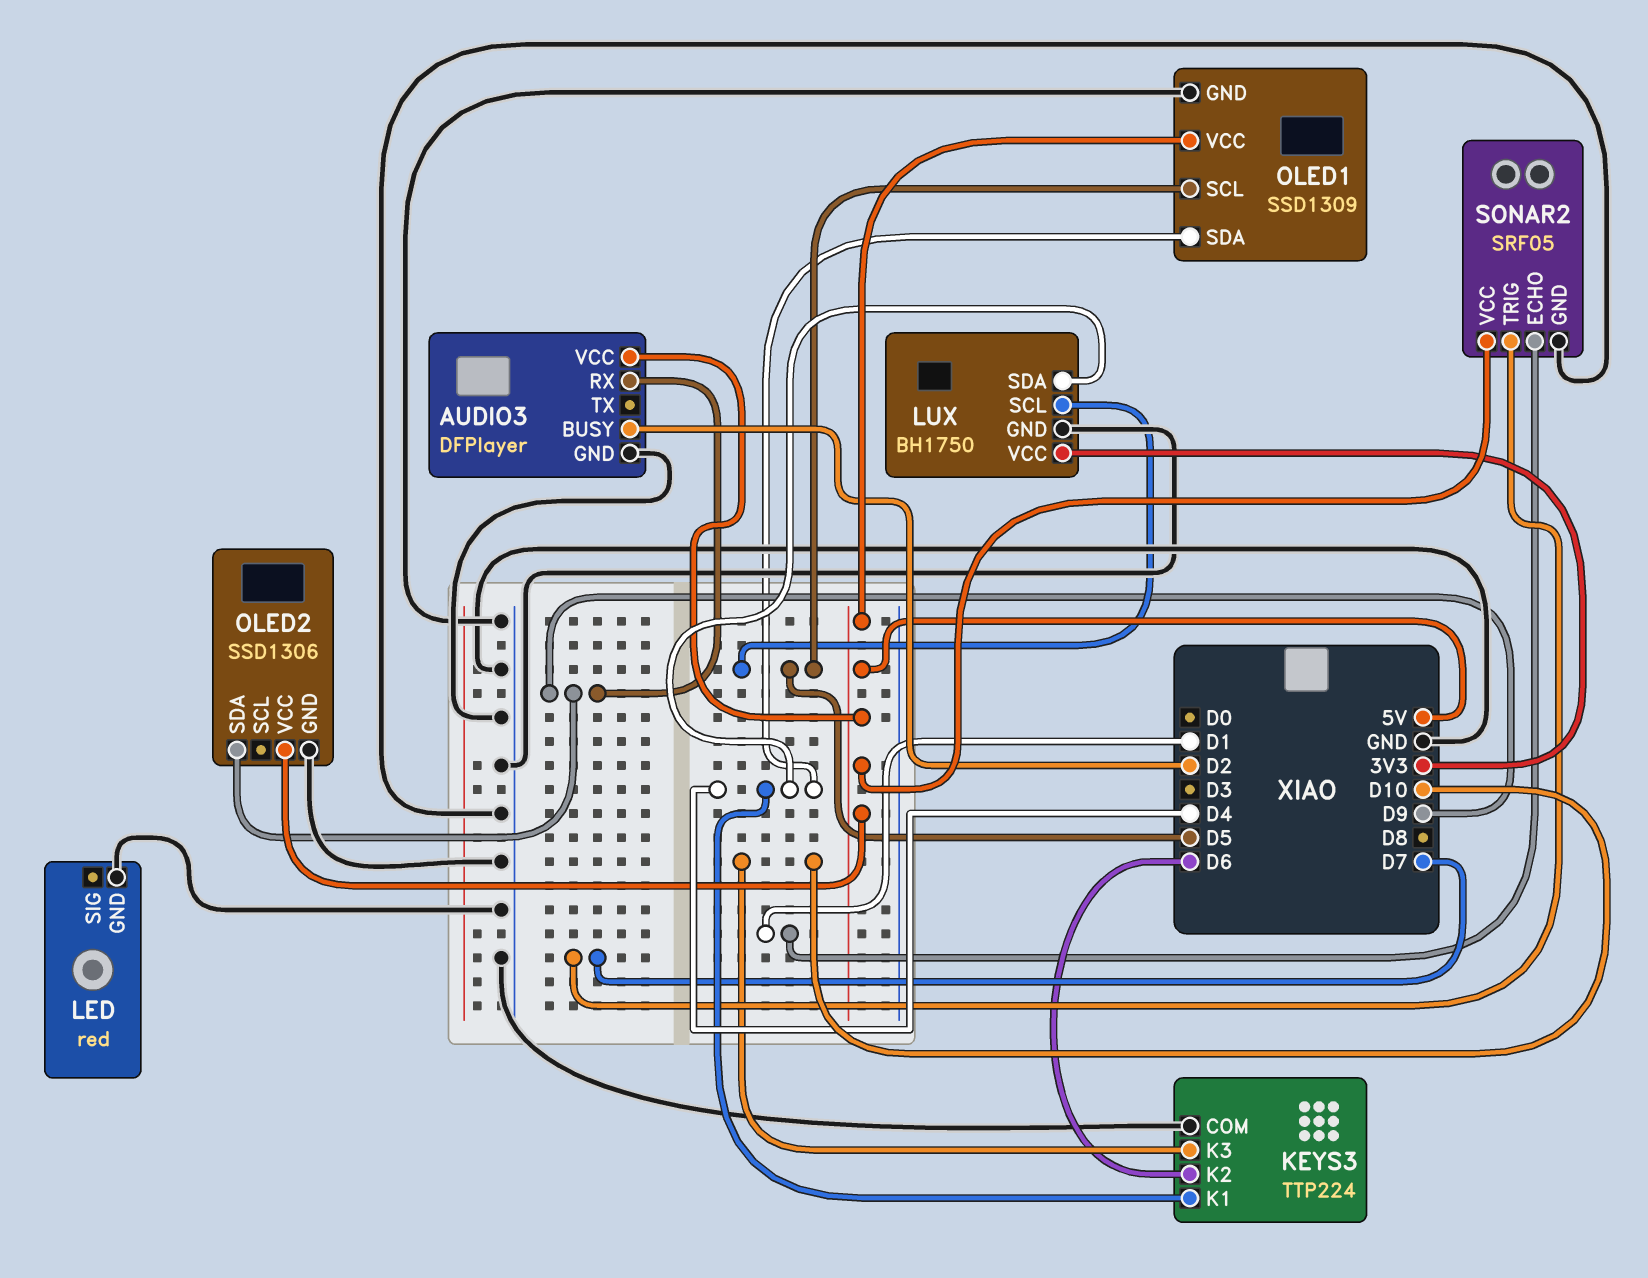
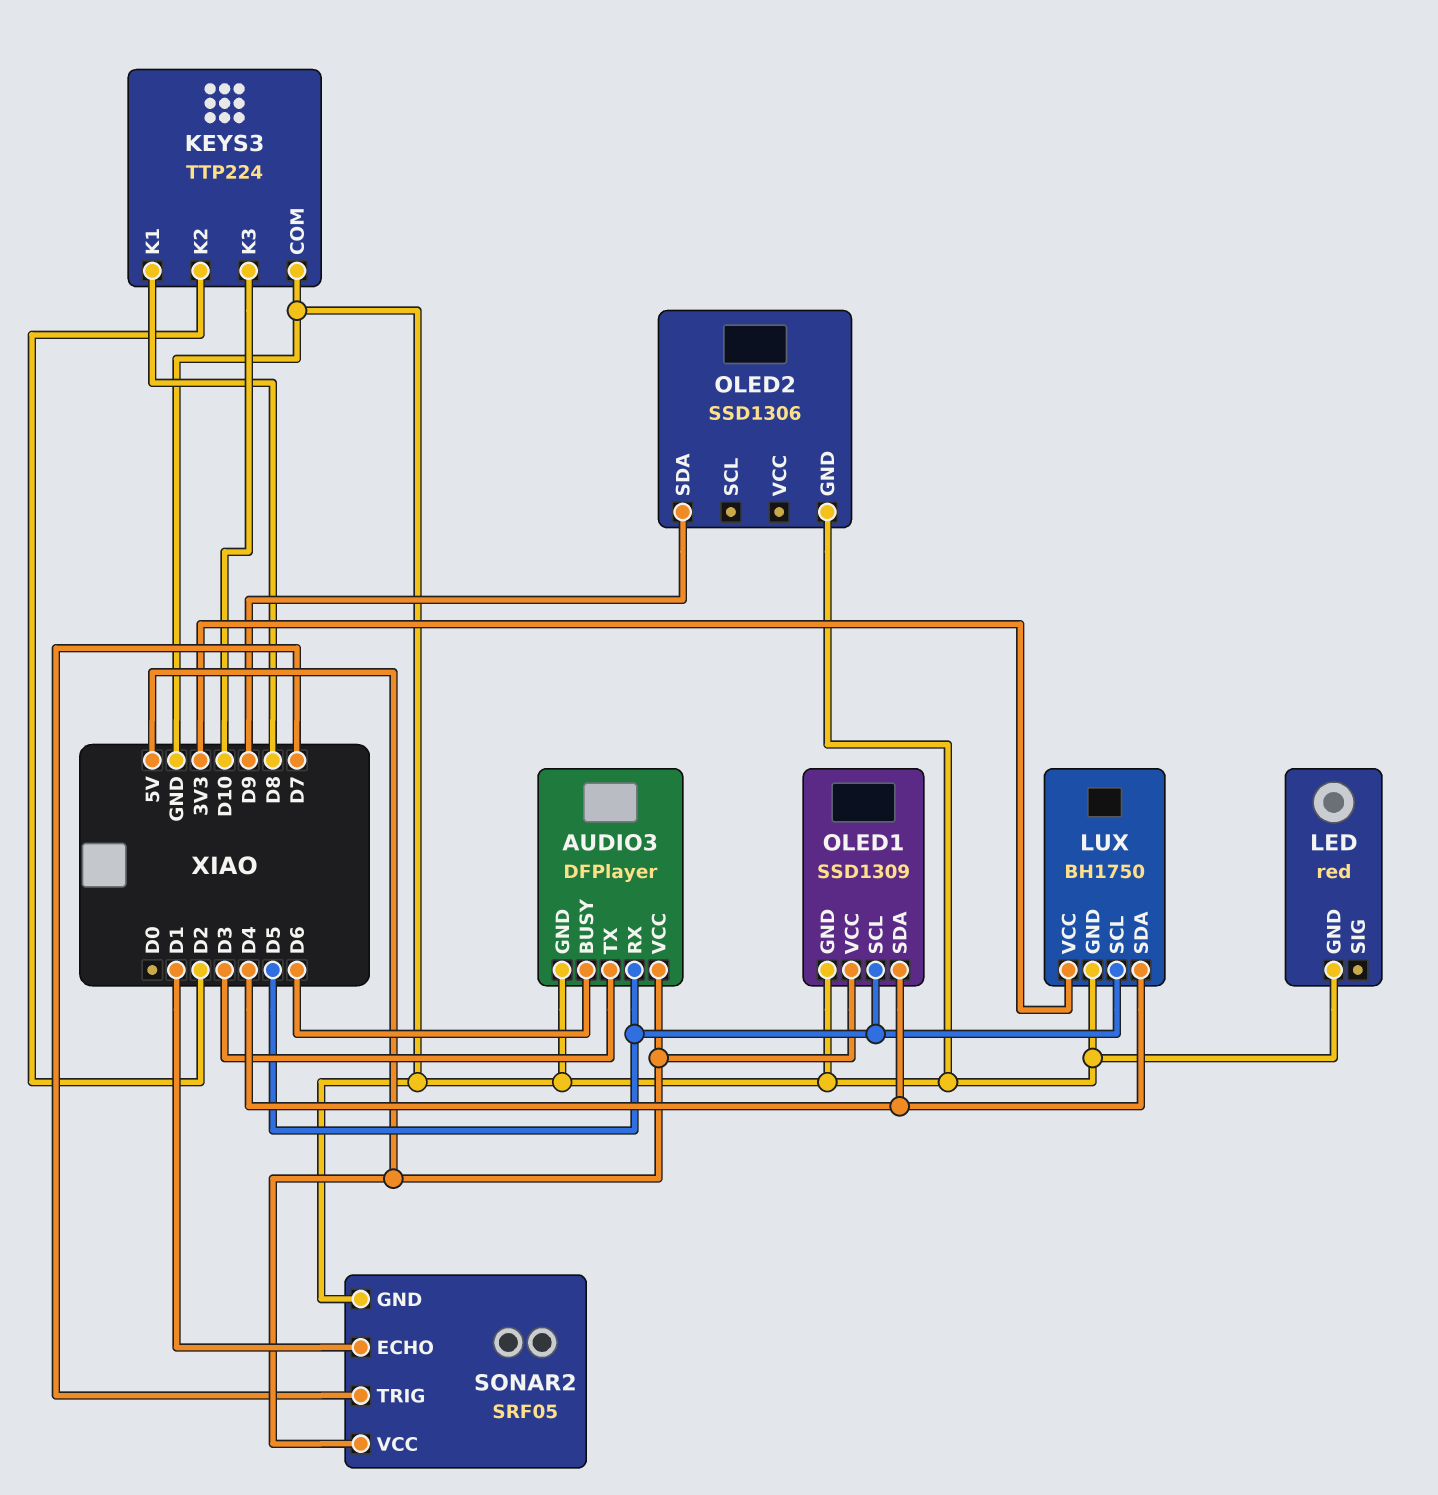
AUDIO3 pin BUSY: D2 -> D6
AUDIO3 pin RX: D9 -> D5
AUDIO3 pin TX: none -> D3
KEYS3 pin K1: D4 -> D8
KEYS3 pin K2: D6 -> D2
OLED2 pin VCC: 5V -> none

